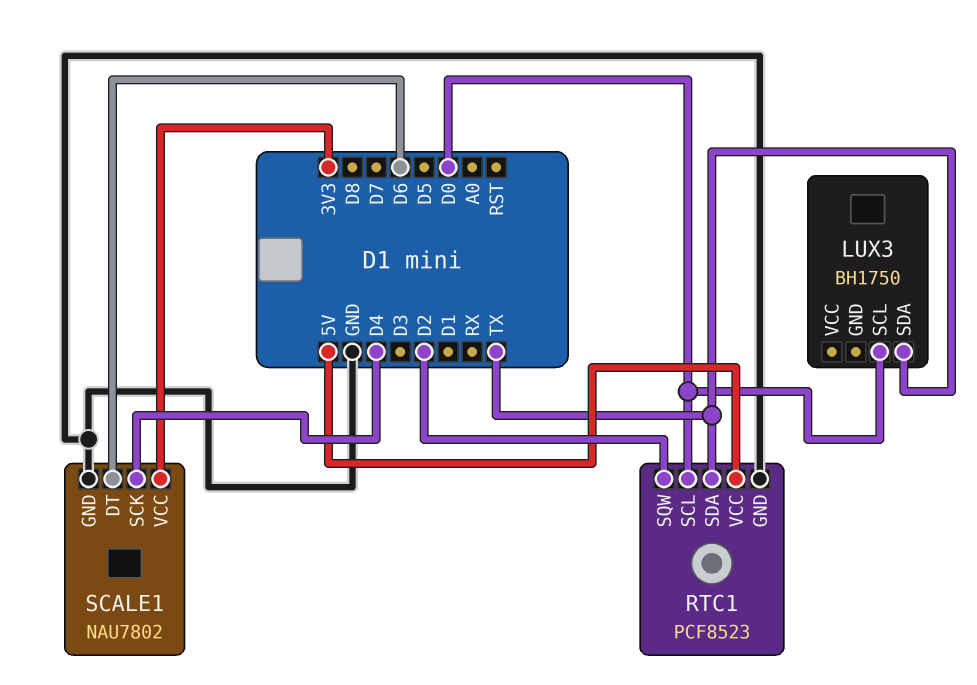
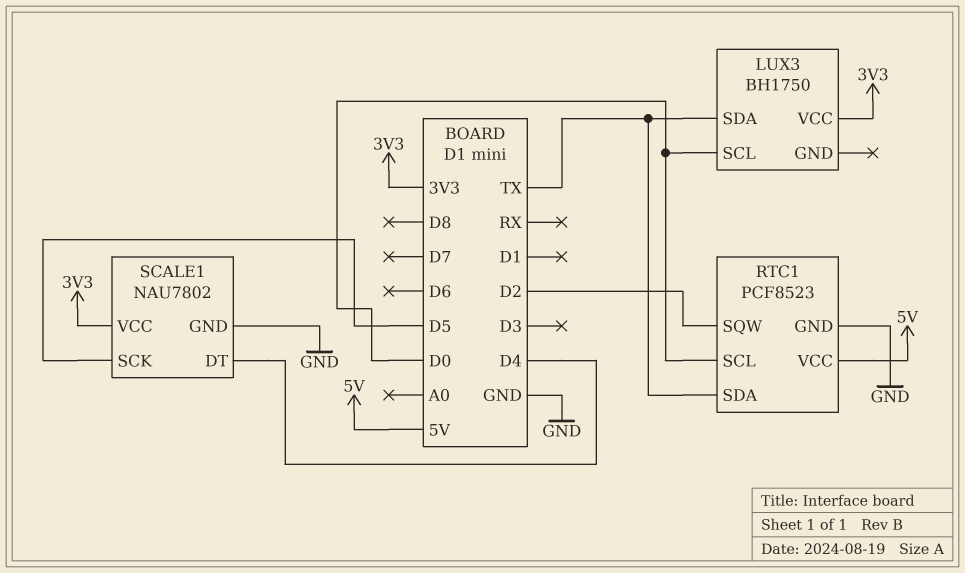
LUX3 pin VCC: none -> 3V3
SCALE1 pin DT: D6 -> D4
SCALE1 pin SCK: D4 -> D5

